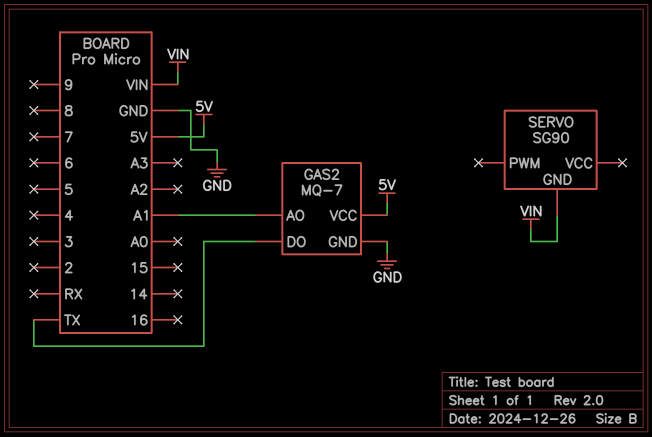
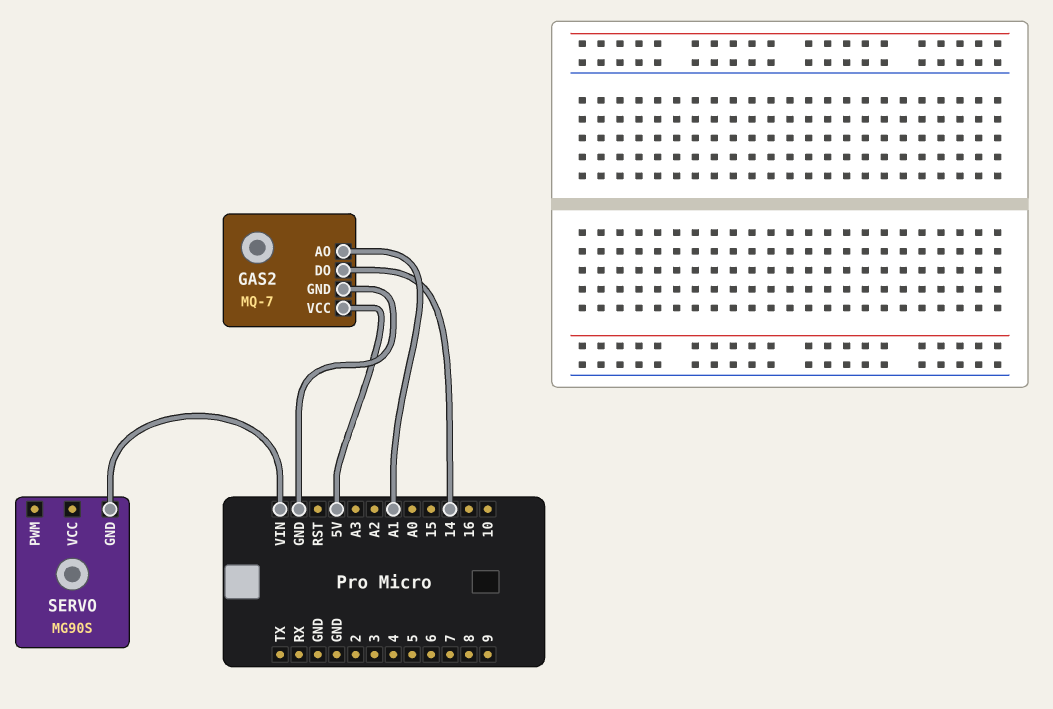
GAS2 pin DO: TX -> 14
SERVO: SG90 -> MG90S

